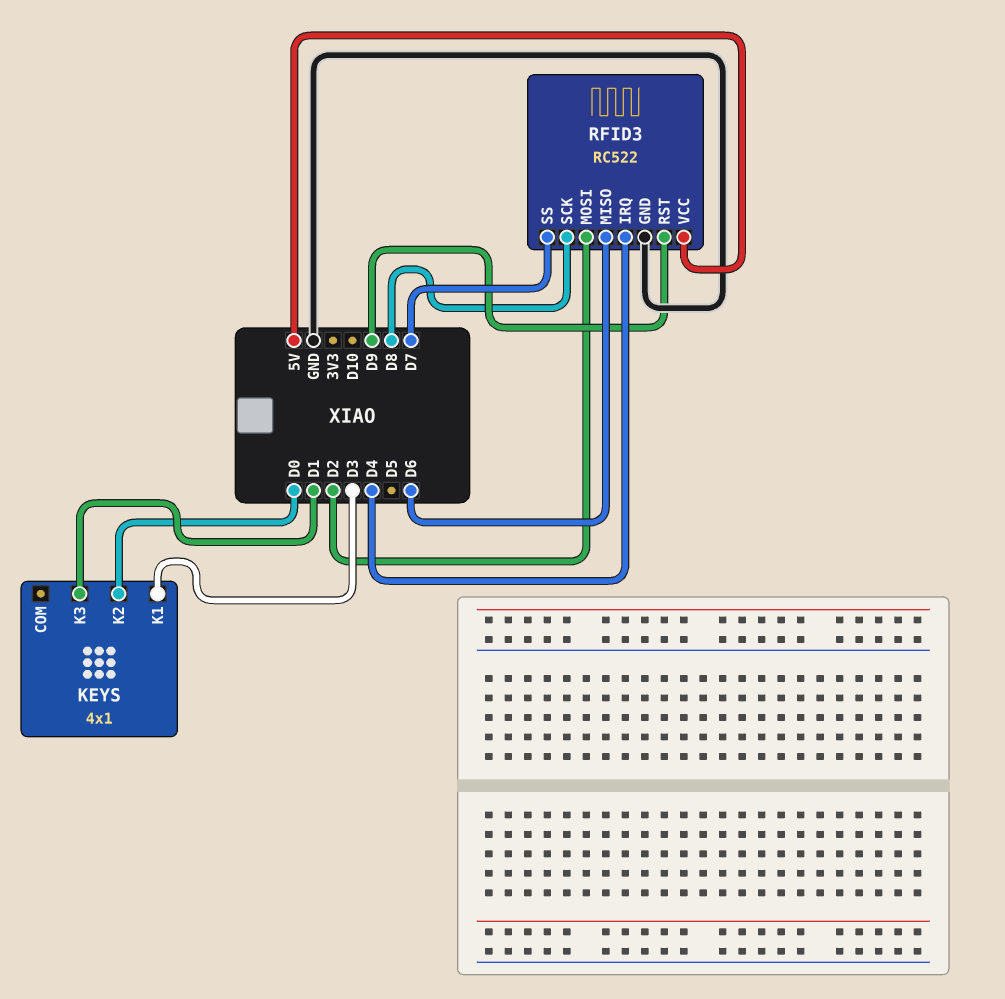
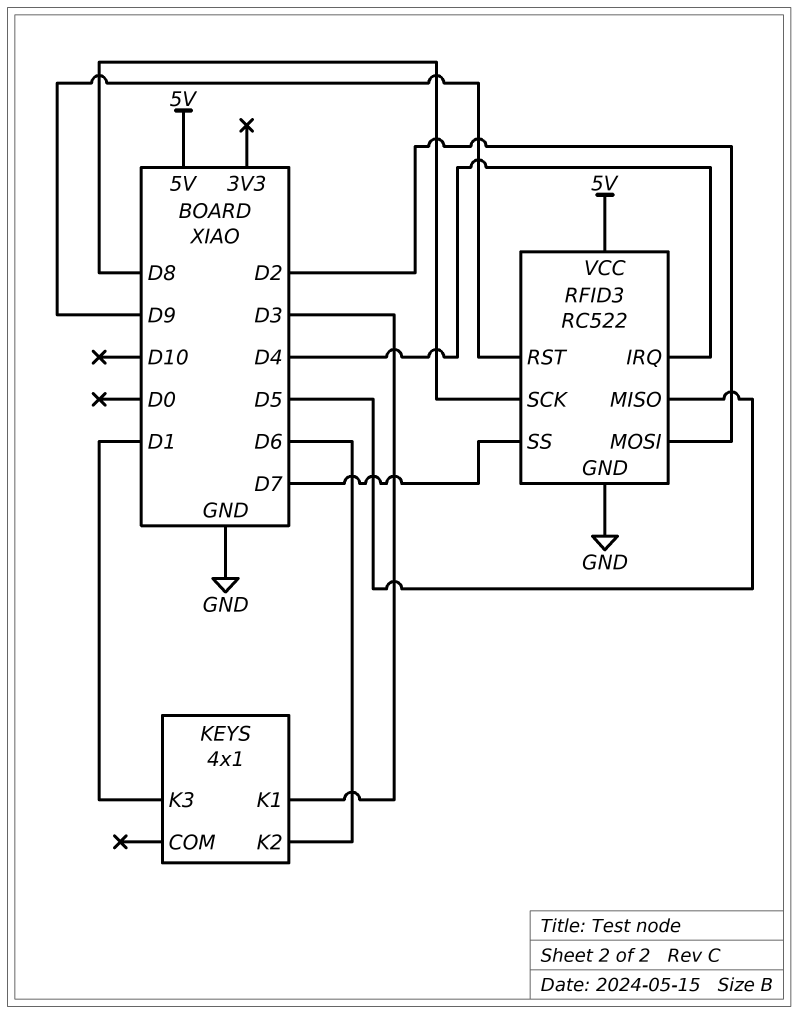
KEYS pin K2: D0 -> D6
RFID3 pin MISO: D6 -> D5

